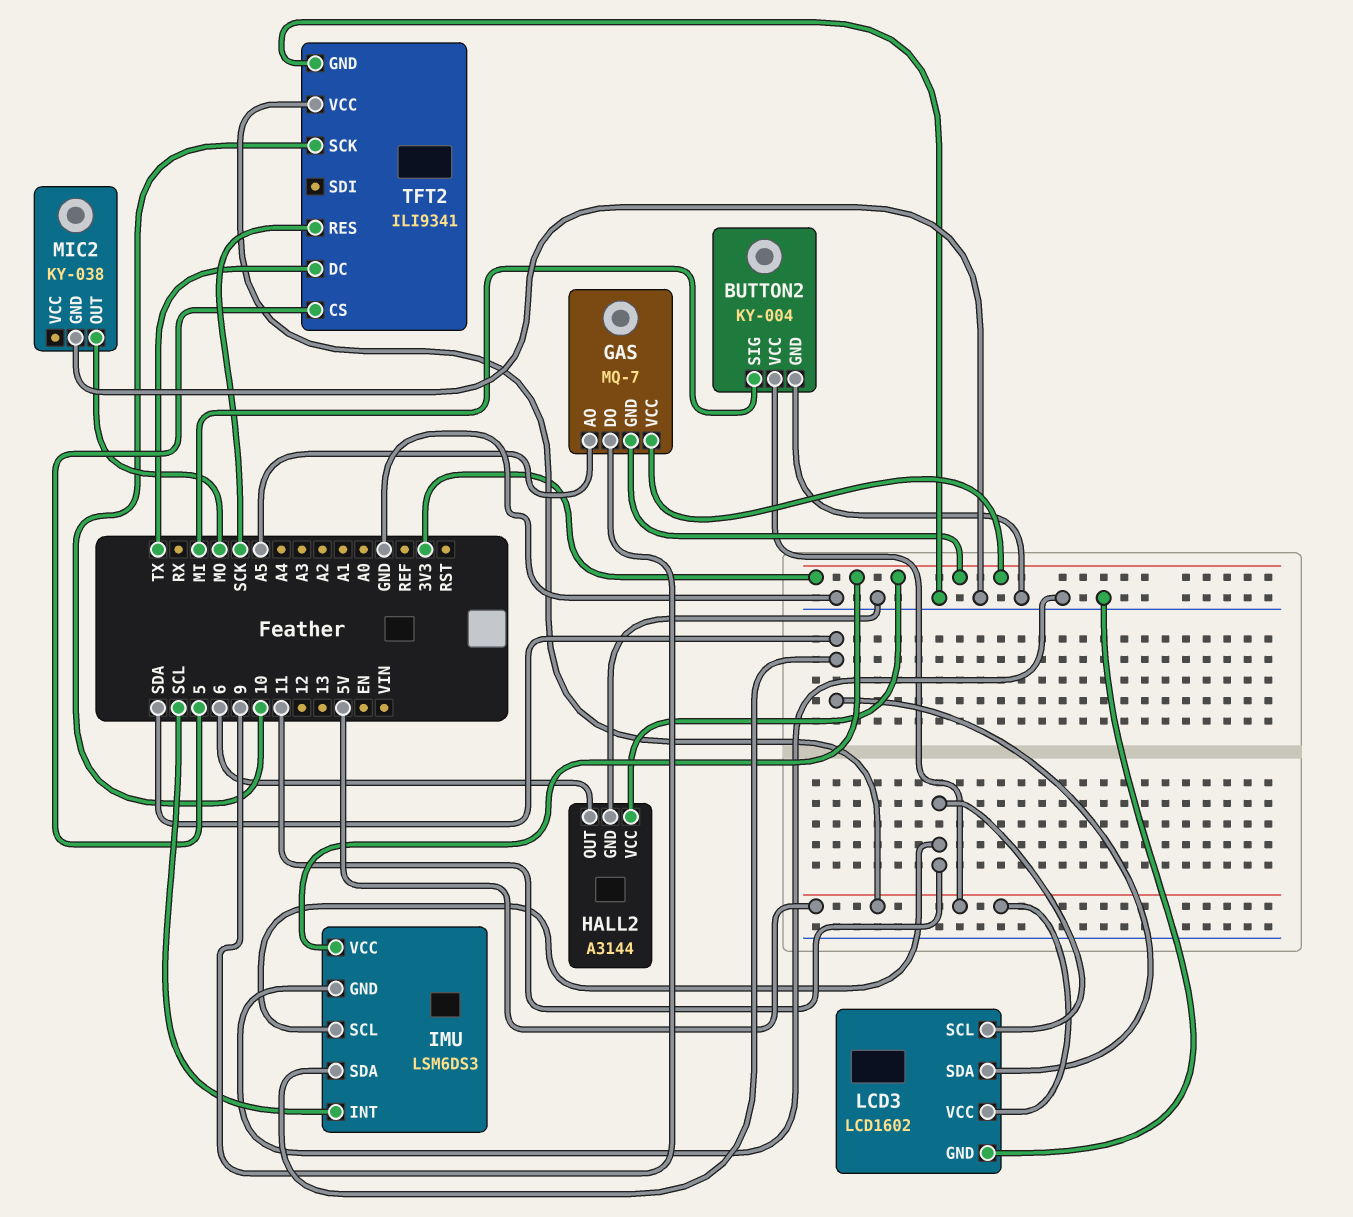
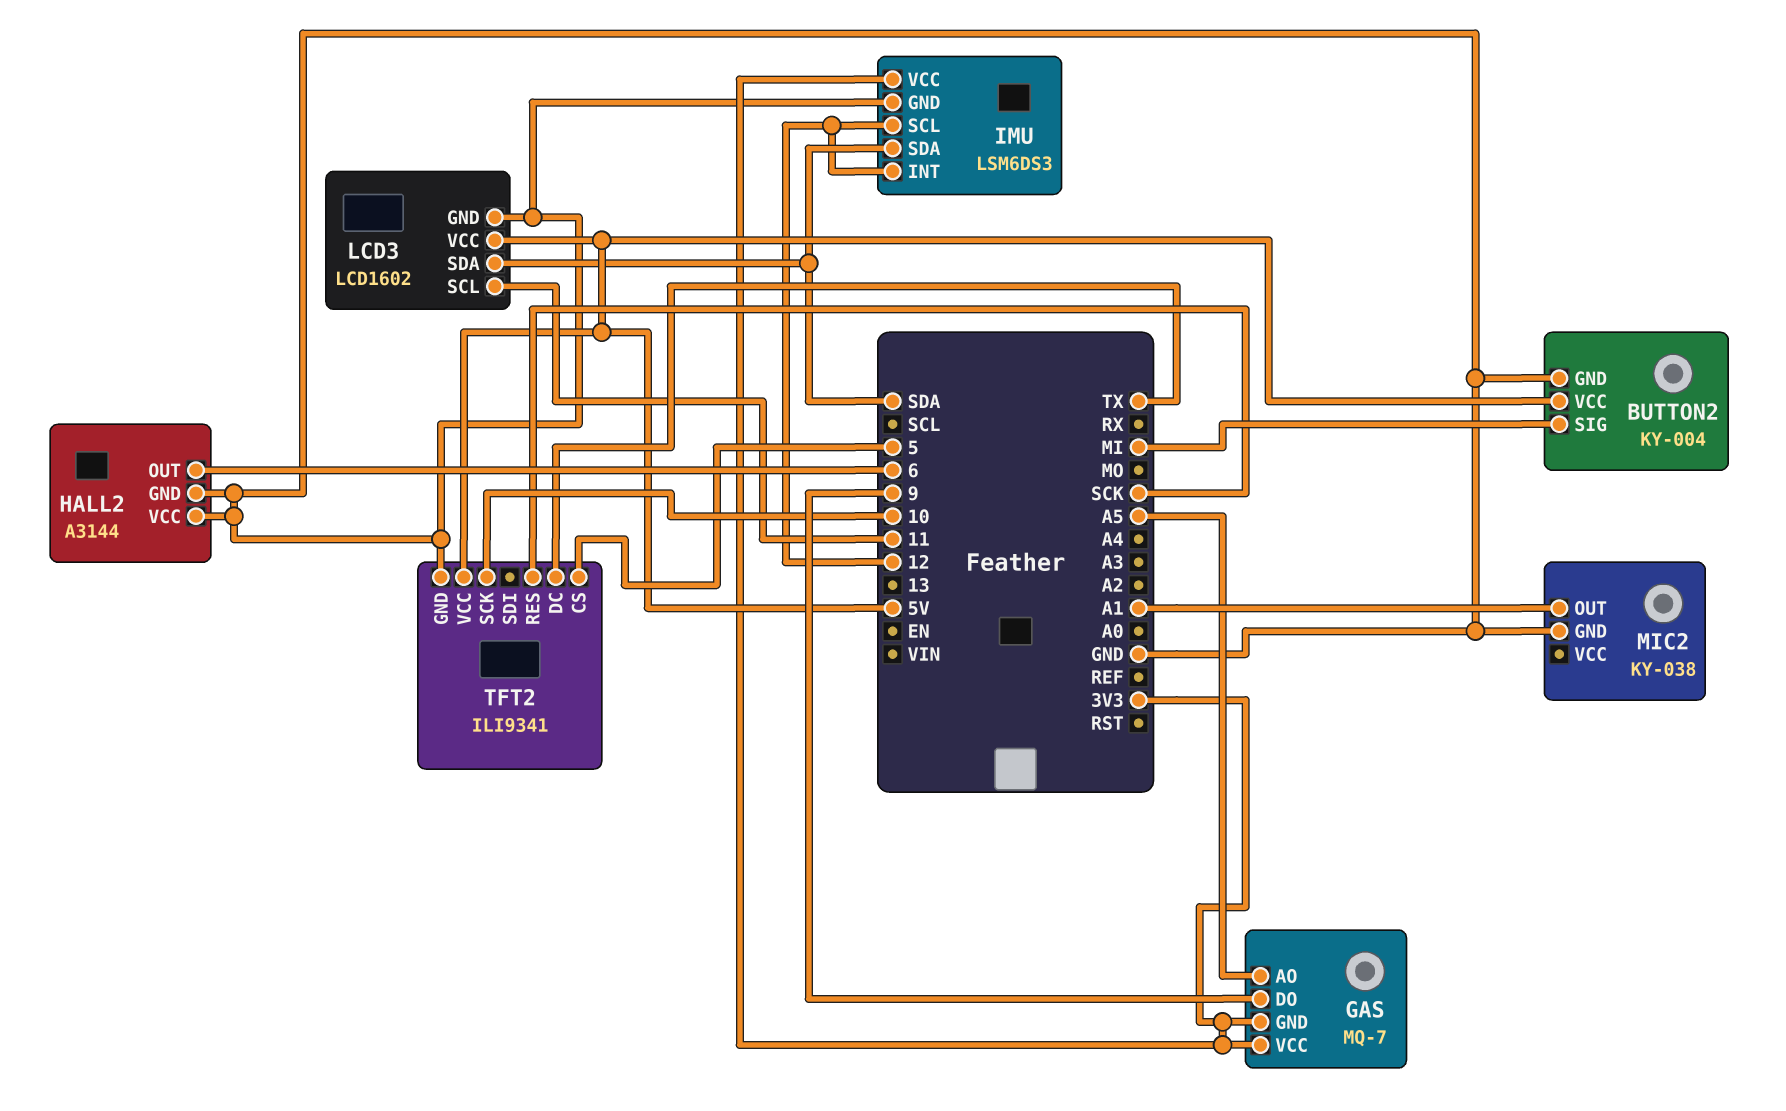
HALL2 pin VCC: 3V3 -> GND
IMU pin INT: SCL -> 12
IMU pin SCL: 11 -> 12
MIC2 pin OUT: MO -> A1

